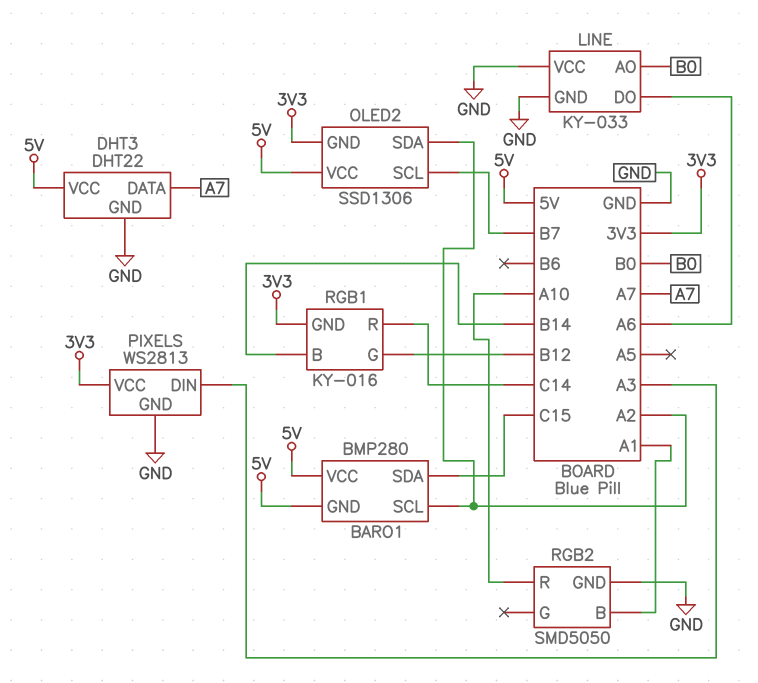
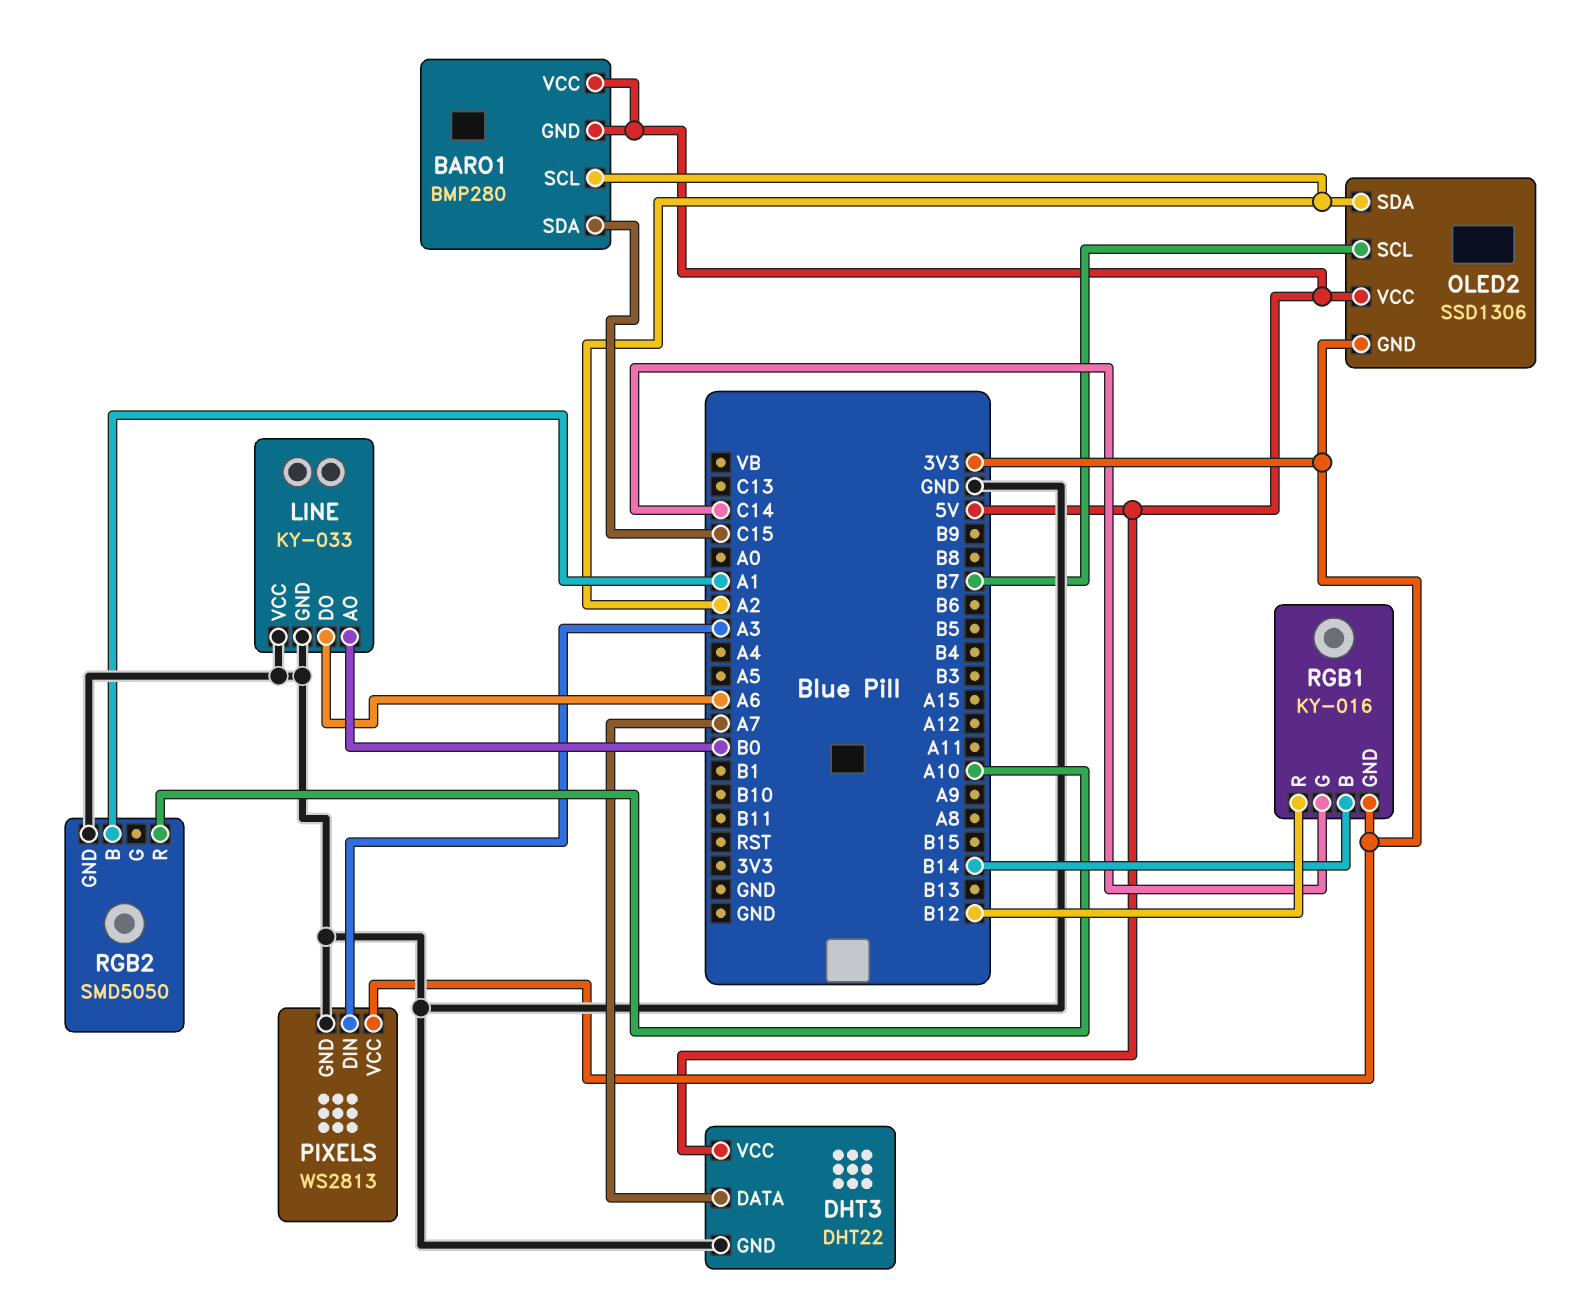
RGB1 pin G: B12 -> C14
RGB1 pin R: C14 -> B12

